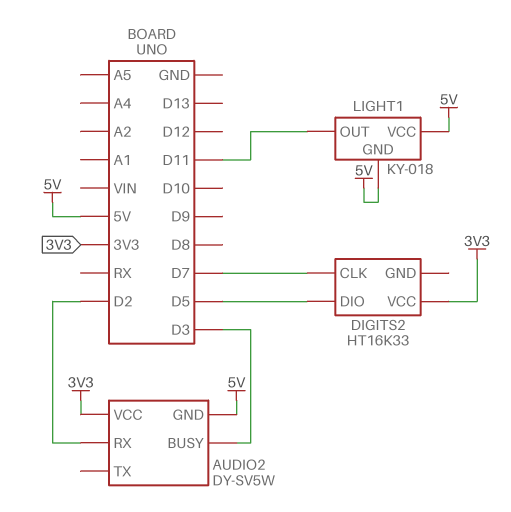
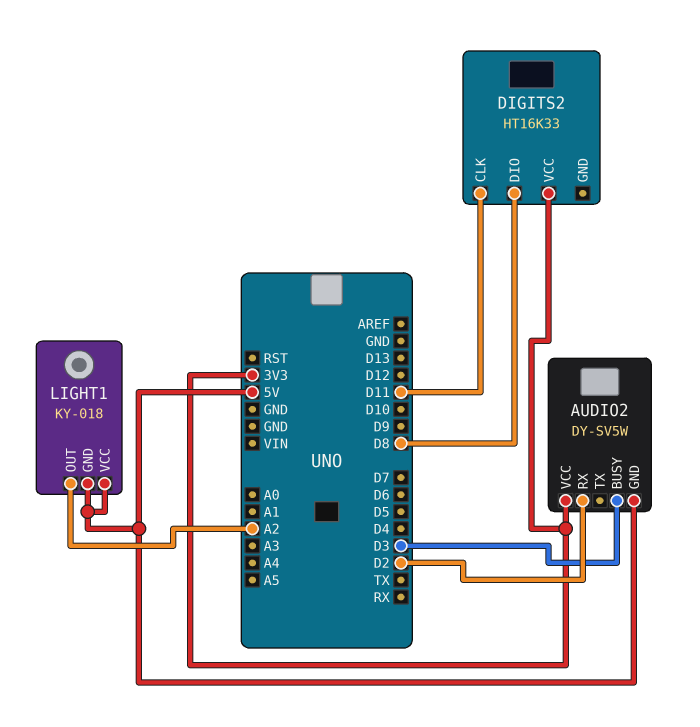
DIGITS2 pin CLK: D7 -> D11
DIGITS2 pin DIO: D5 -> D8
LIGHT1 pin OUT: D11 -> A2

